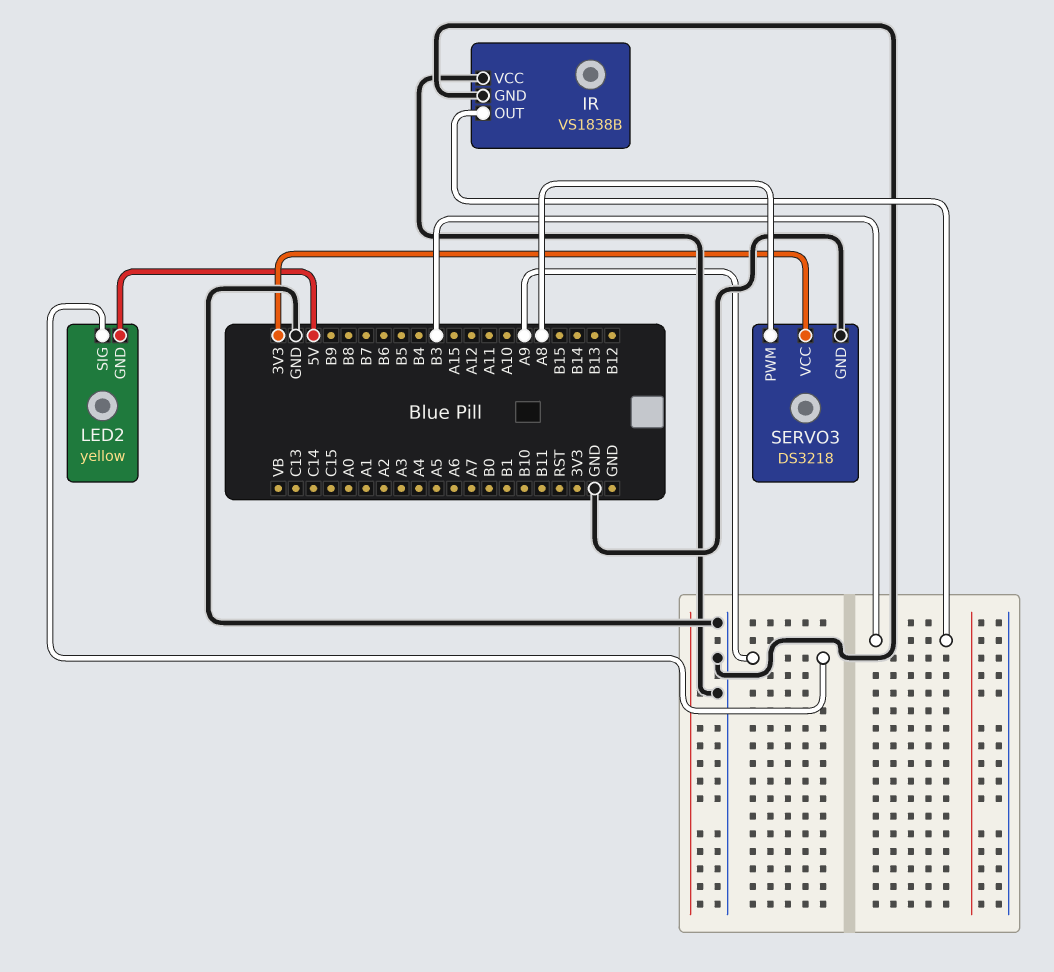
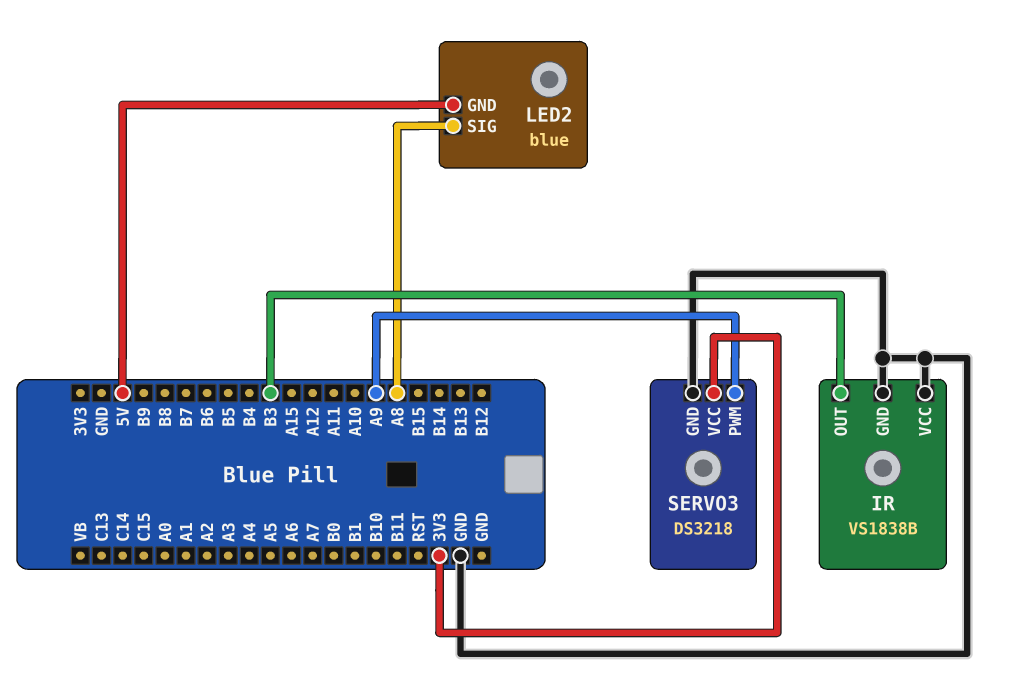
LED2: yellow -> blue
LED2 pin SIG: A9 -> A8
SERVO3 pin PWM: A8 -> A9

